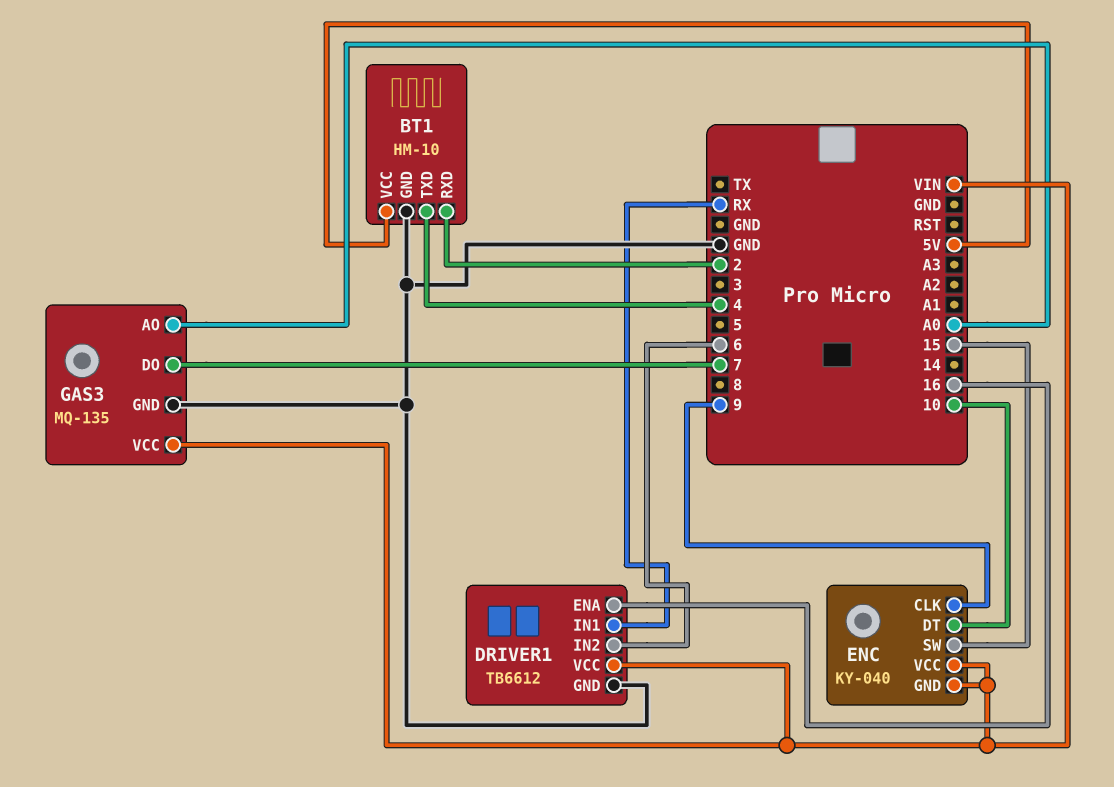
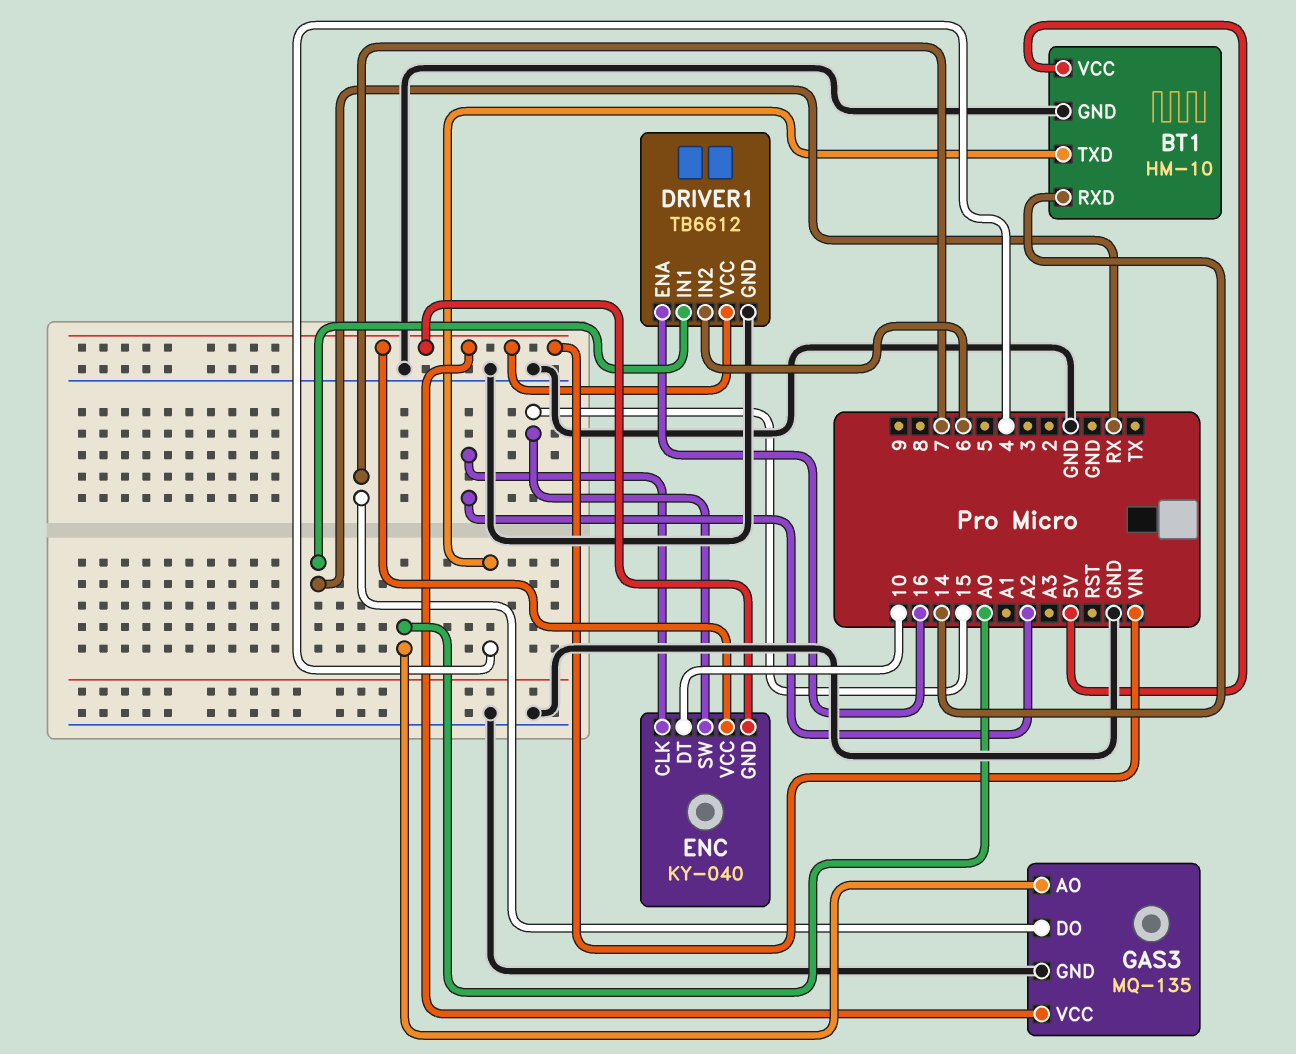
BT1 pin RXD: 2 -> 14
ENC pin CLK: 9 -> A2

